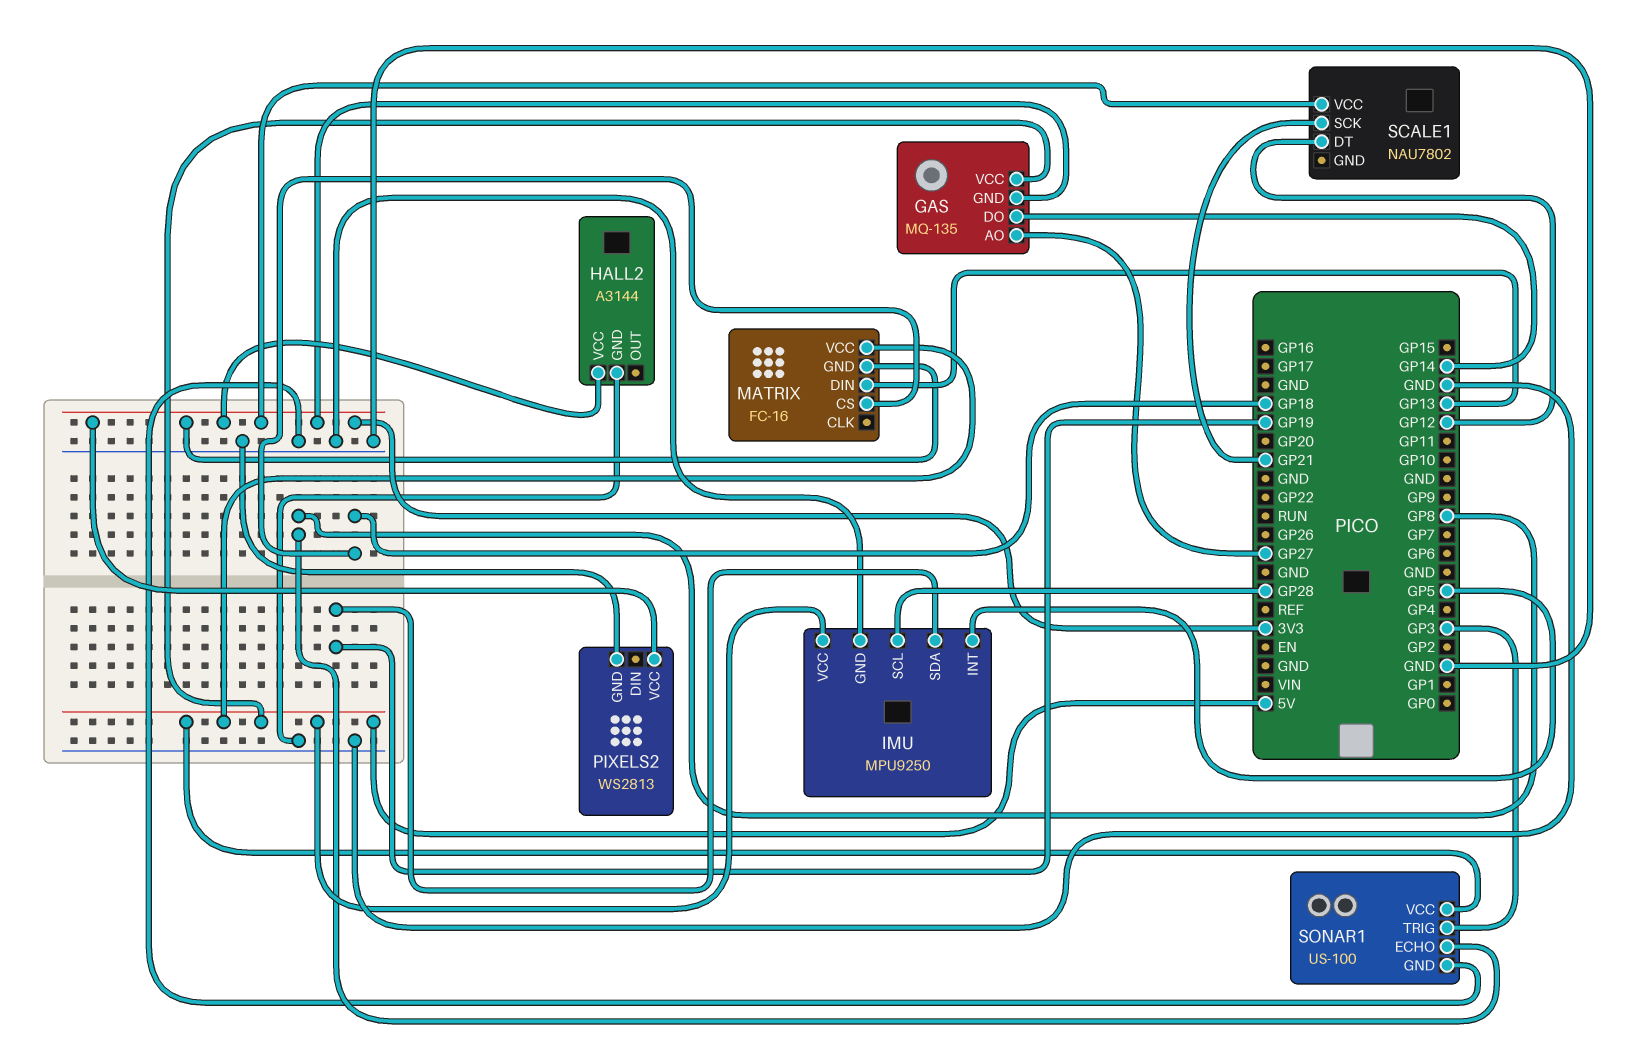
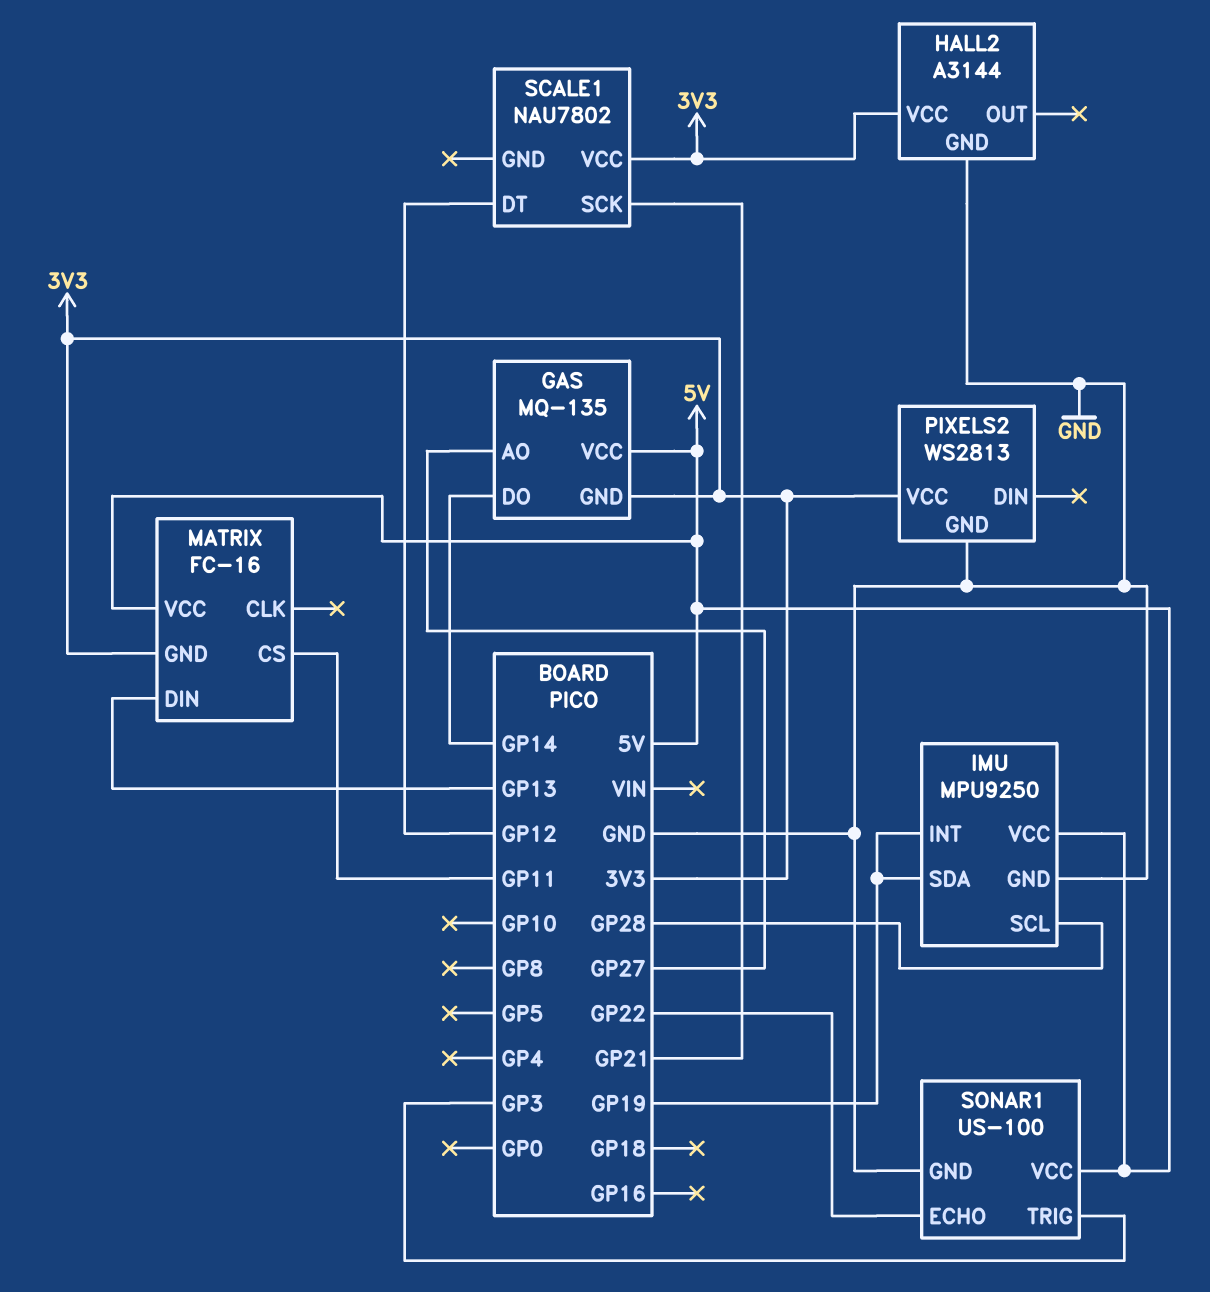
IMU pin INT: GP5 -> GP19
MATRIX pin CS: GP18 -> GP11
SONAR1 pin ECHO: GP8 -> GP22

